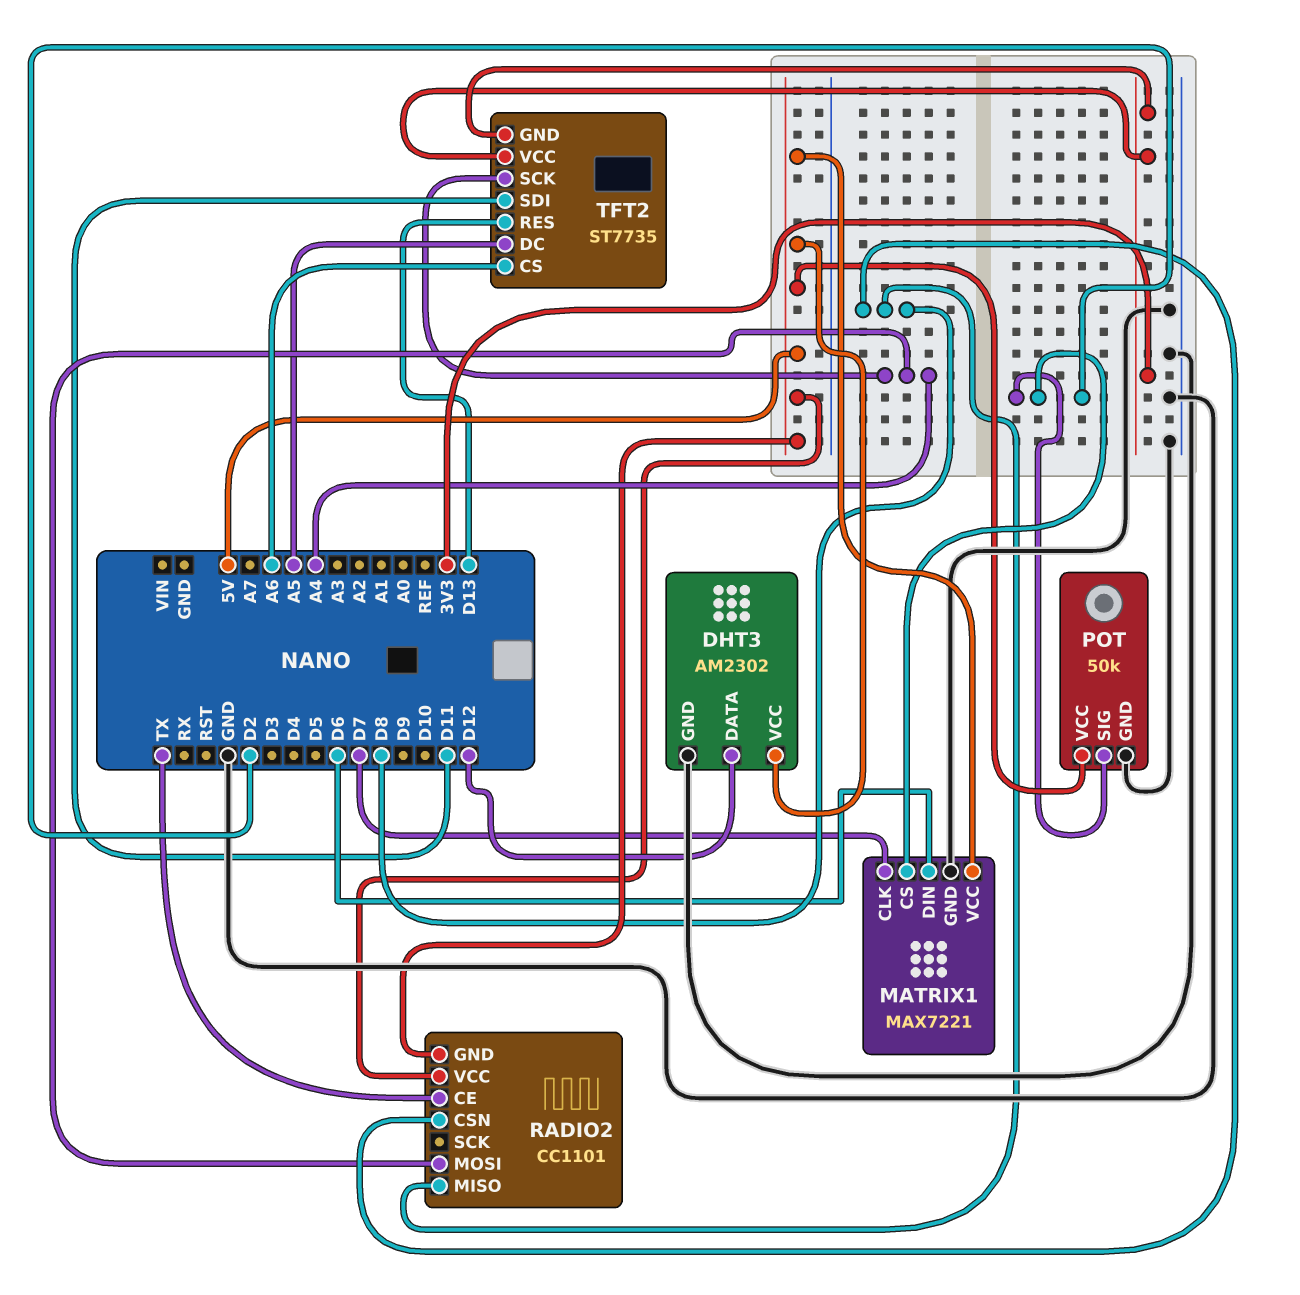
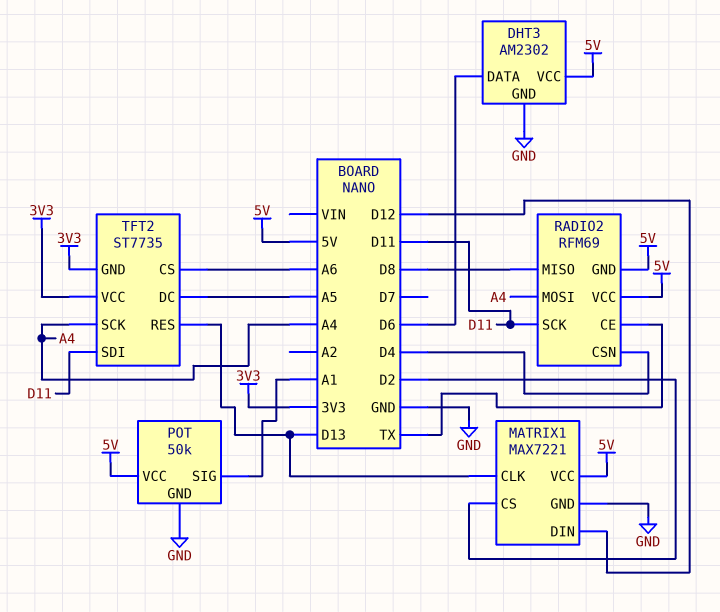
DHT3 pin DATA: D12 -> D6
MATRIX1 pin CLK: D7 -> D13
MATRIX1 pin DIN: D6 -> D12
POT pin SIG: D2 -> A1
RADIO2: CC1101 -> RFM69
RADIO2 pin CSN: D8 -> D4
RADIO2 pin SCK: none -> D11

